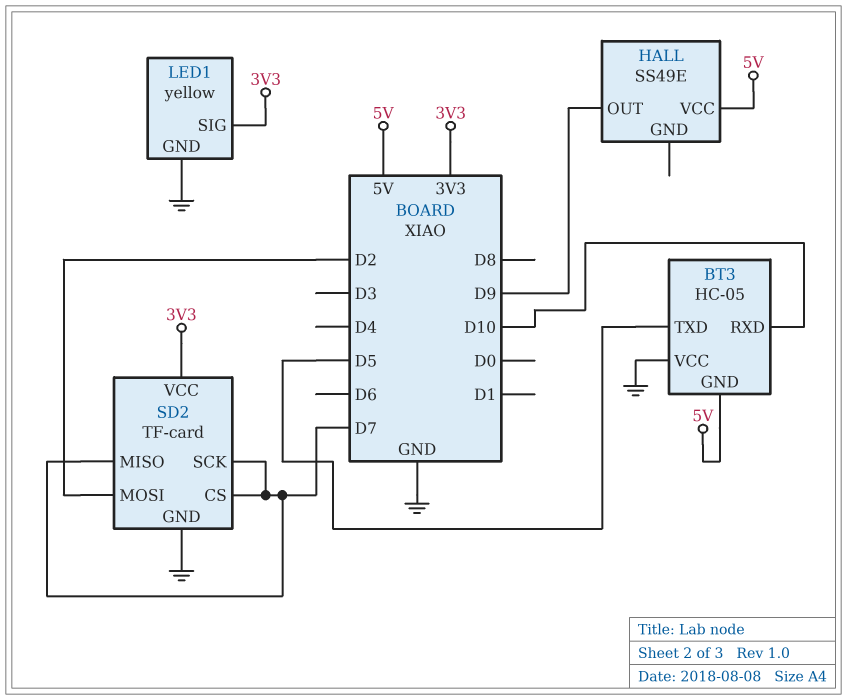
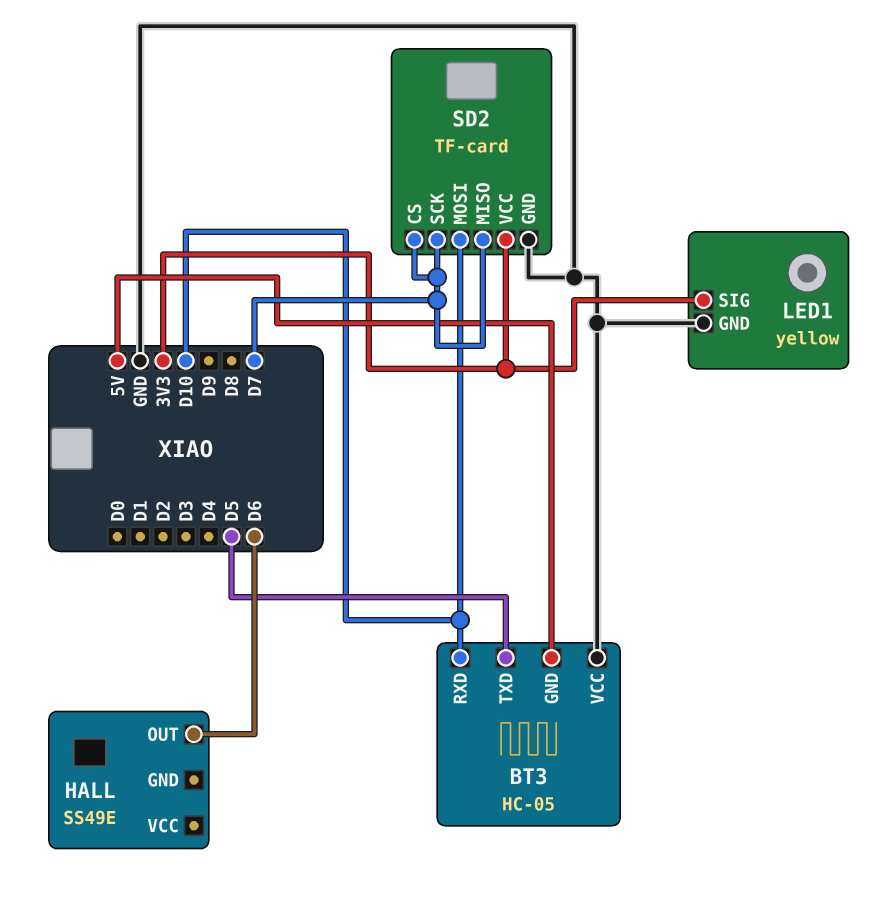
HALL pin OUT: D9 -> D6
HALL pin VCC: 5V -> none
SD2 pin MOSI: D2 -> D10

